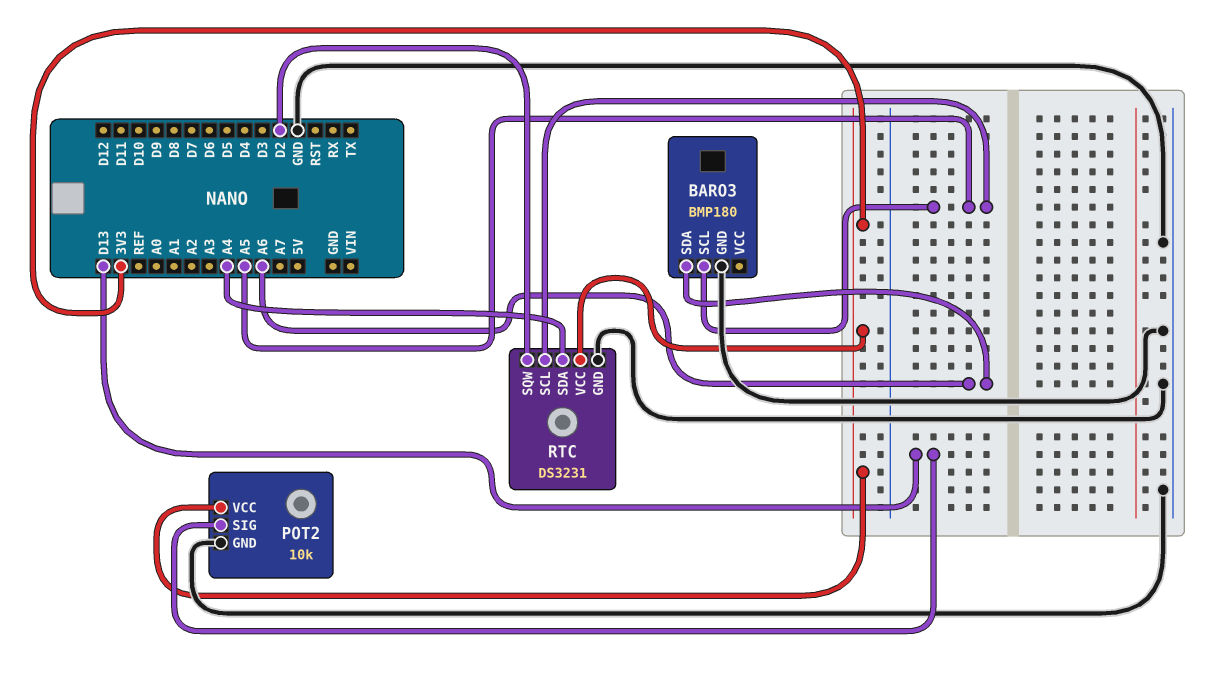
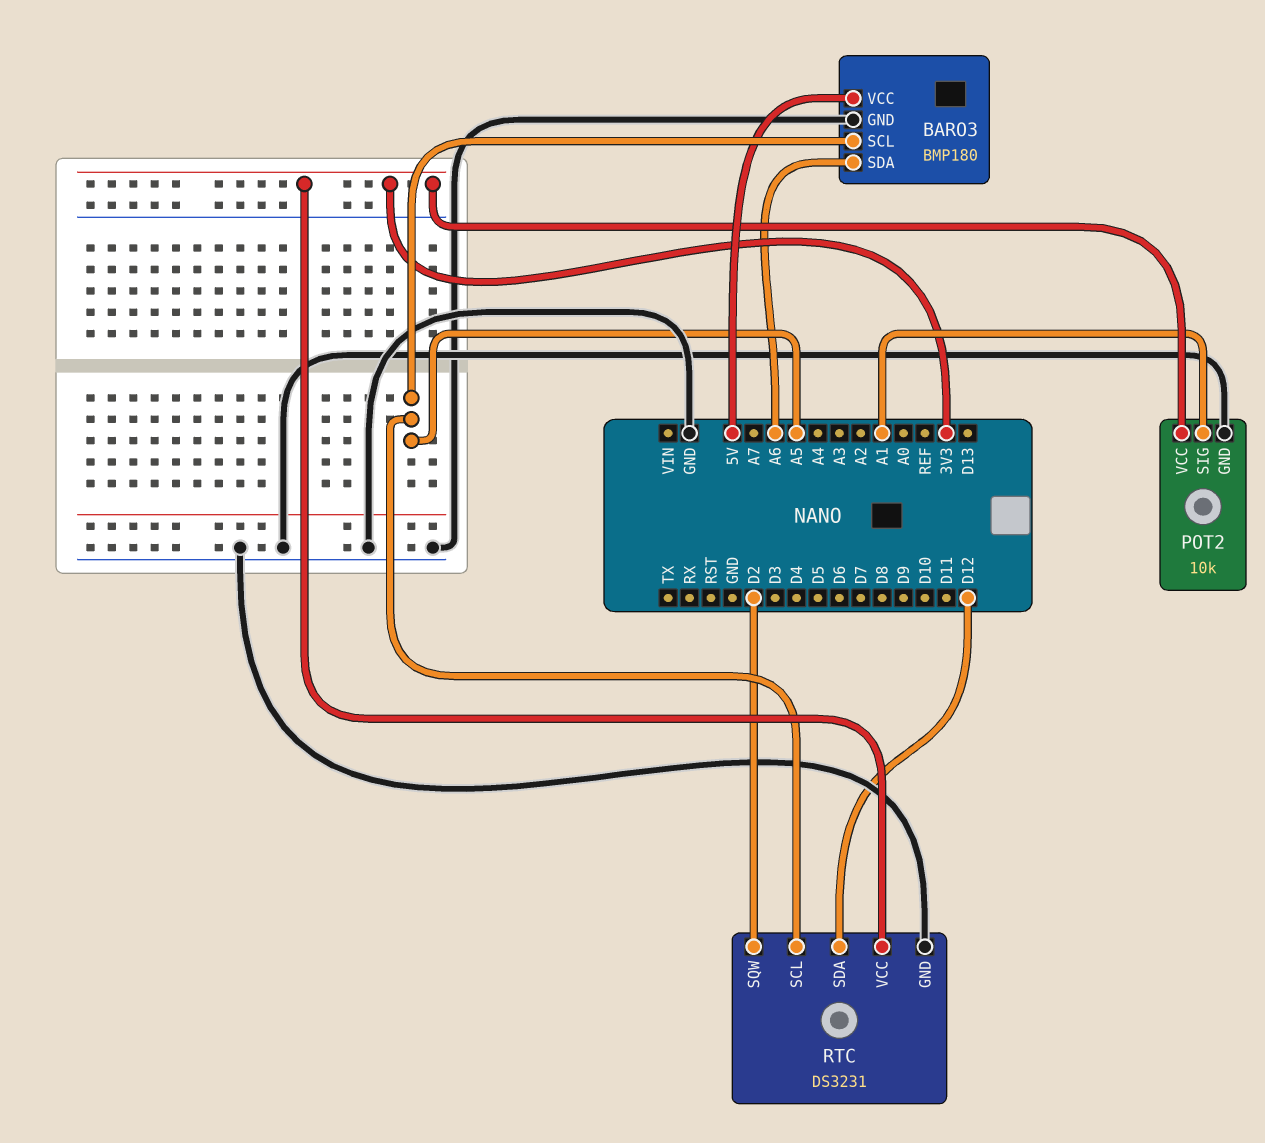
BARO3 pin VCC: none -> 5V
POT2 pin SIG: D13 -> A1
RTC pin SDA: A4 -> D12

